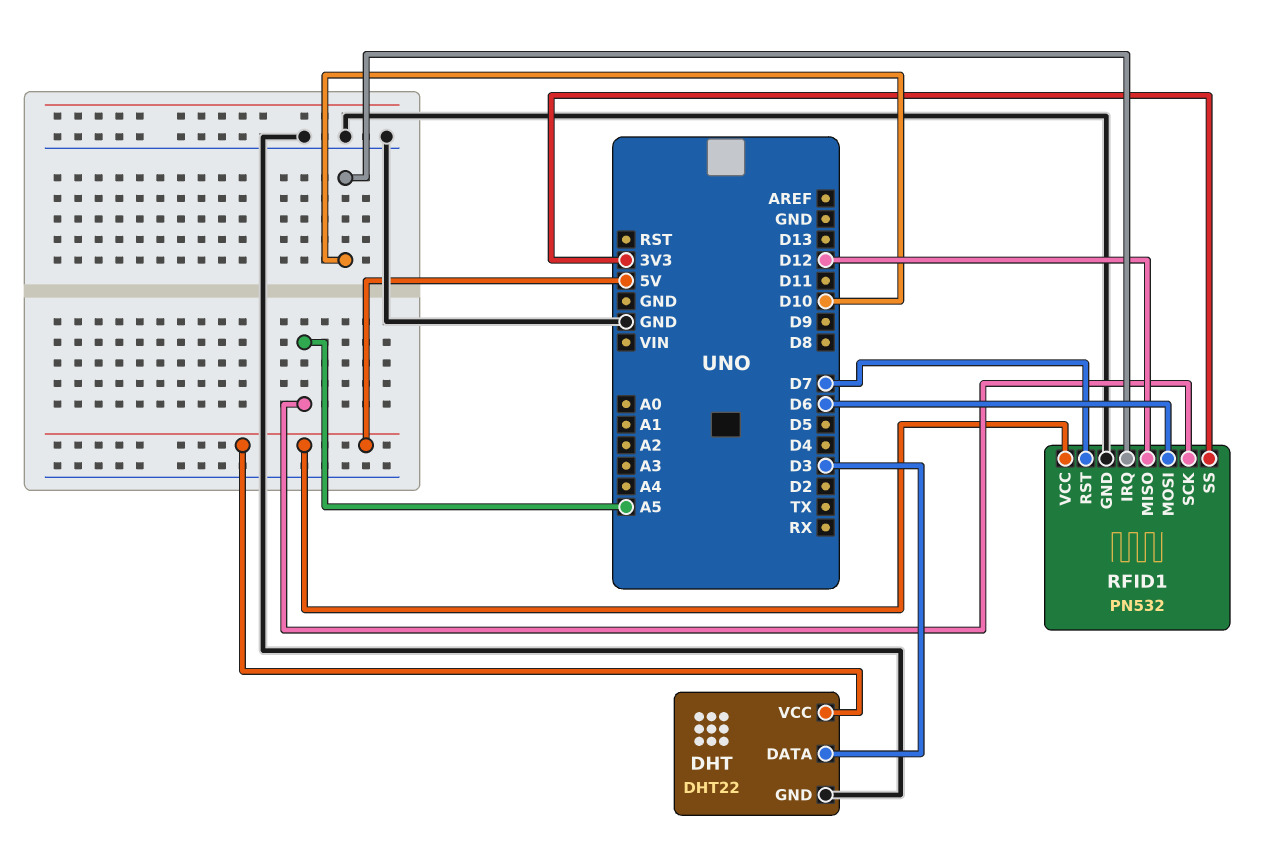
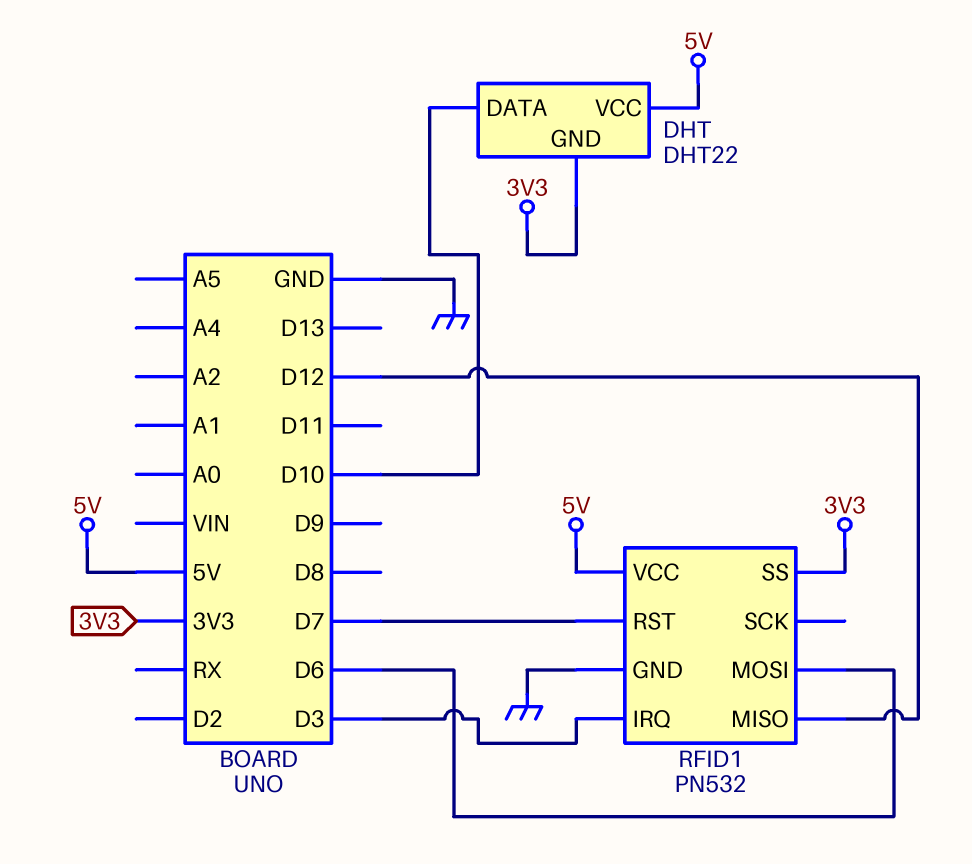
DHT pin DATA: D3 -> D10
DHT pin GND: GND -> 3V3
RFID1 pin IRQ: D10 -> D3
RFID1 pin SCK: A5 -> none

